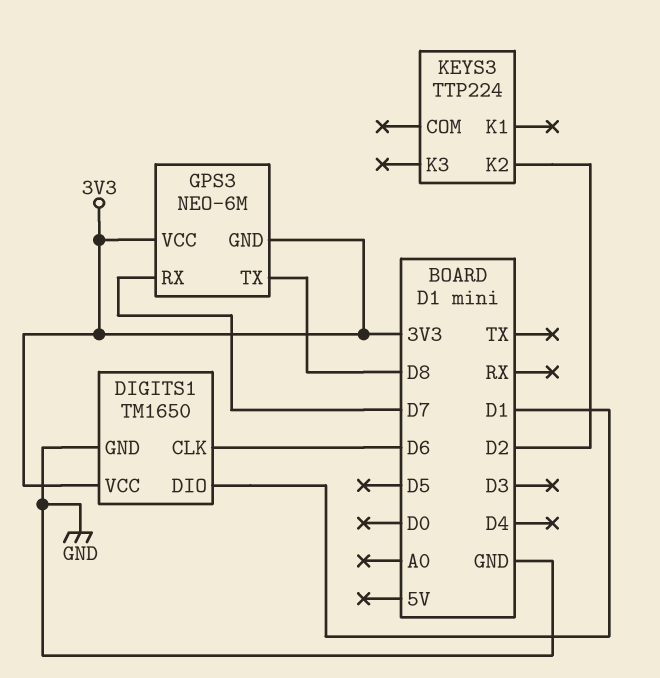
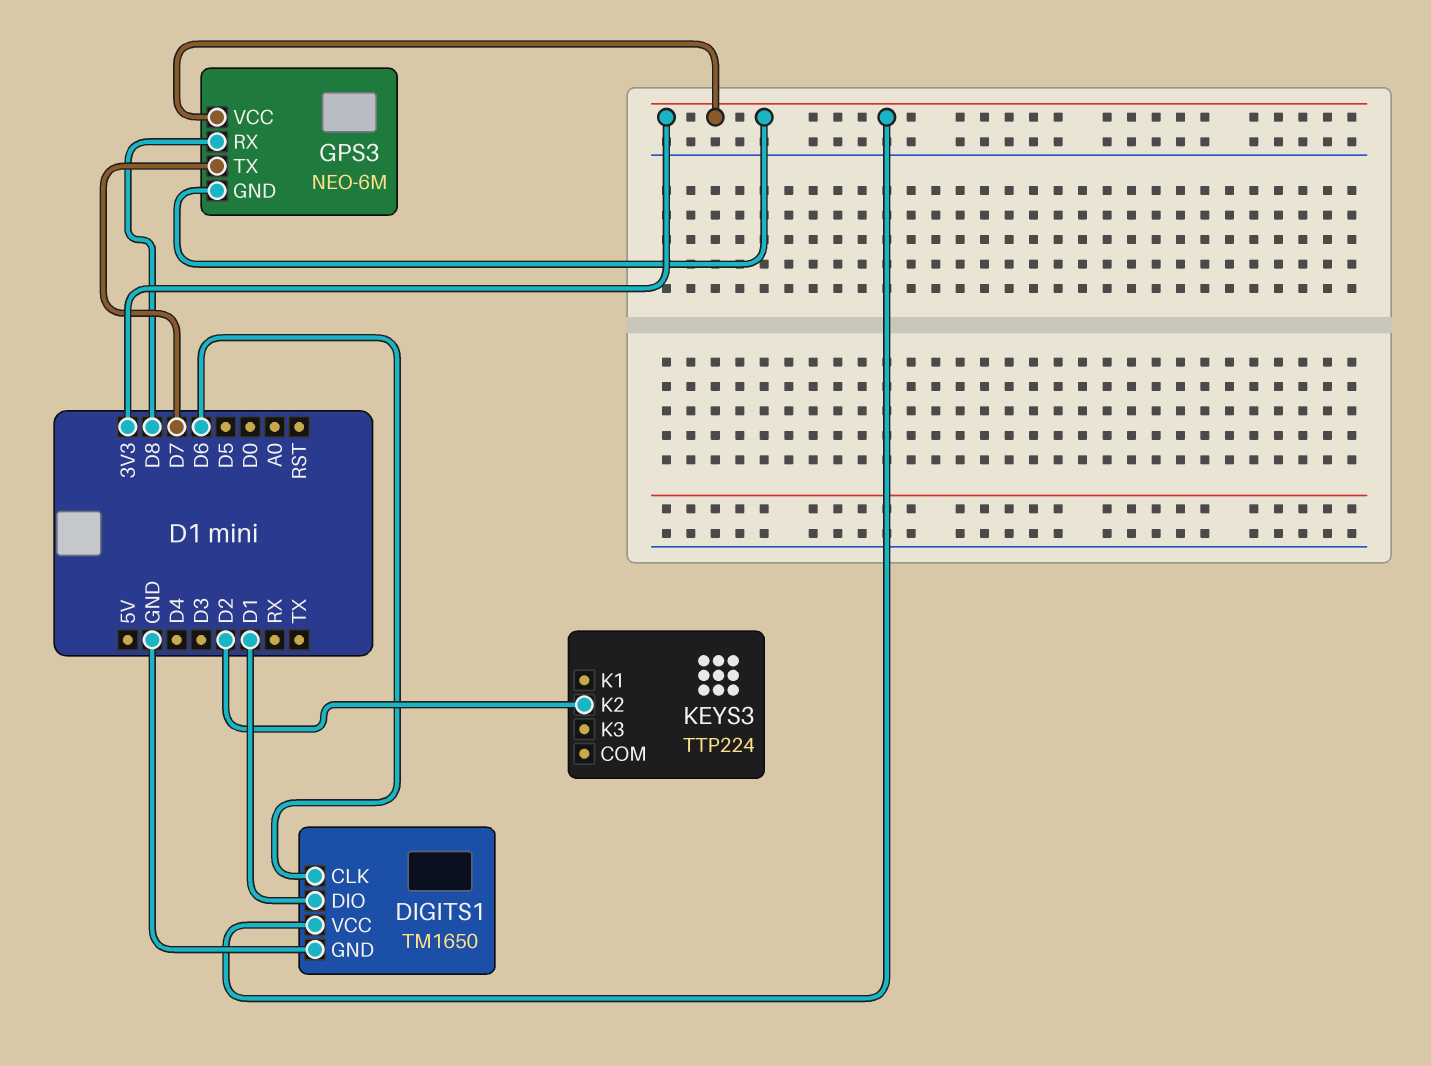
GPS3 pin RX: D7 -> D8
GPS3 pin TX: D8 -> D7

